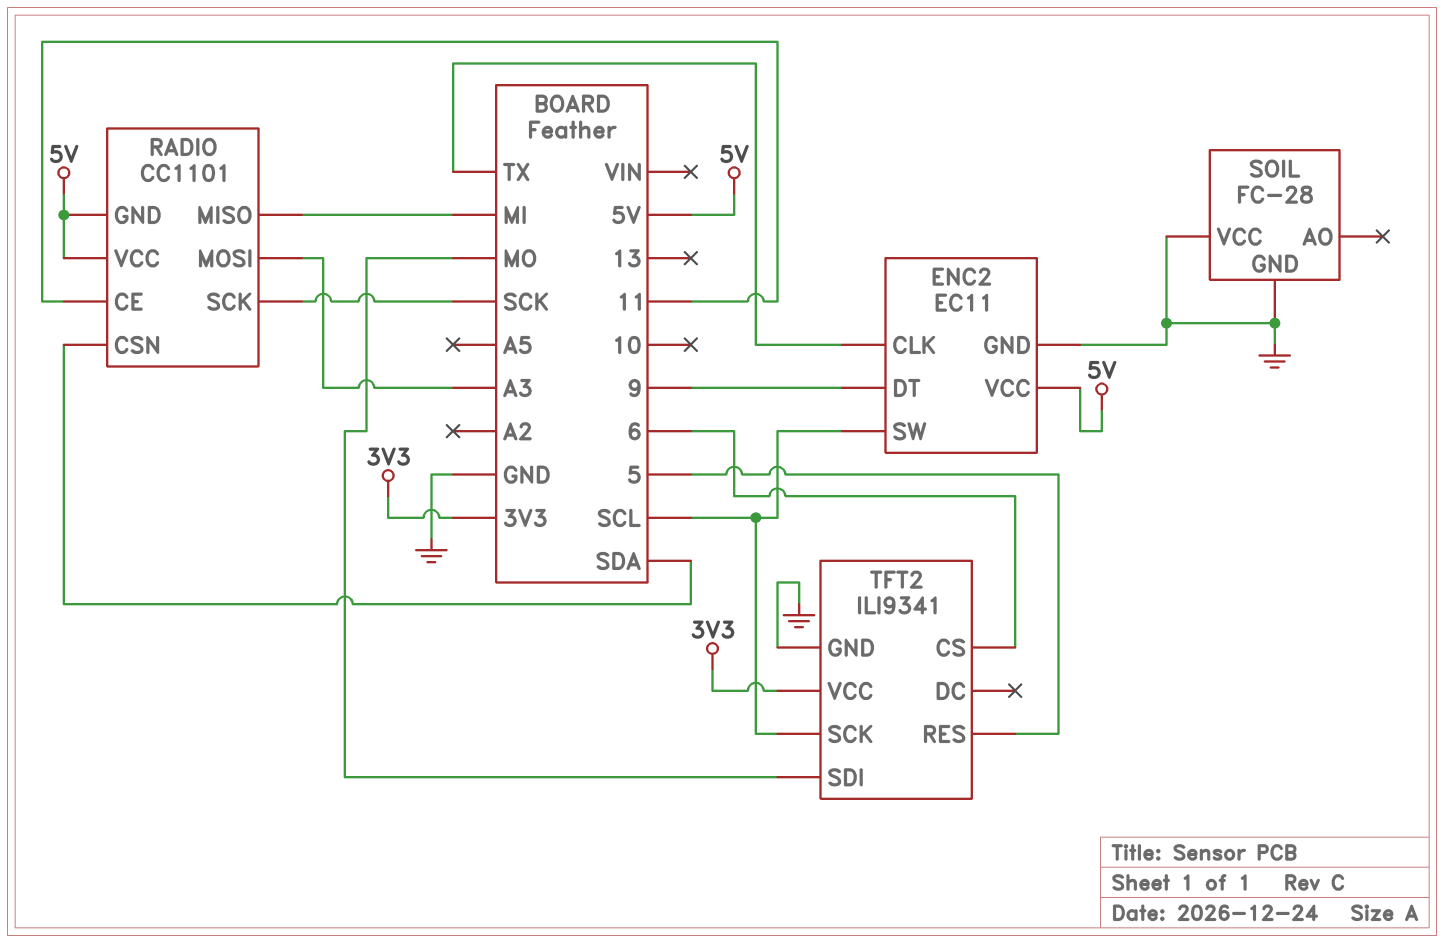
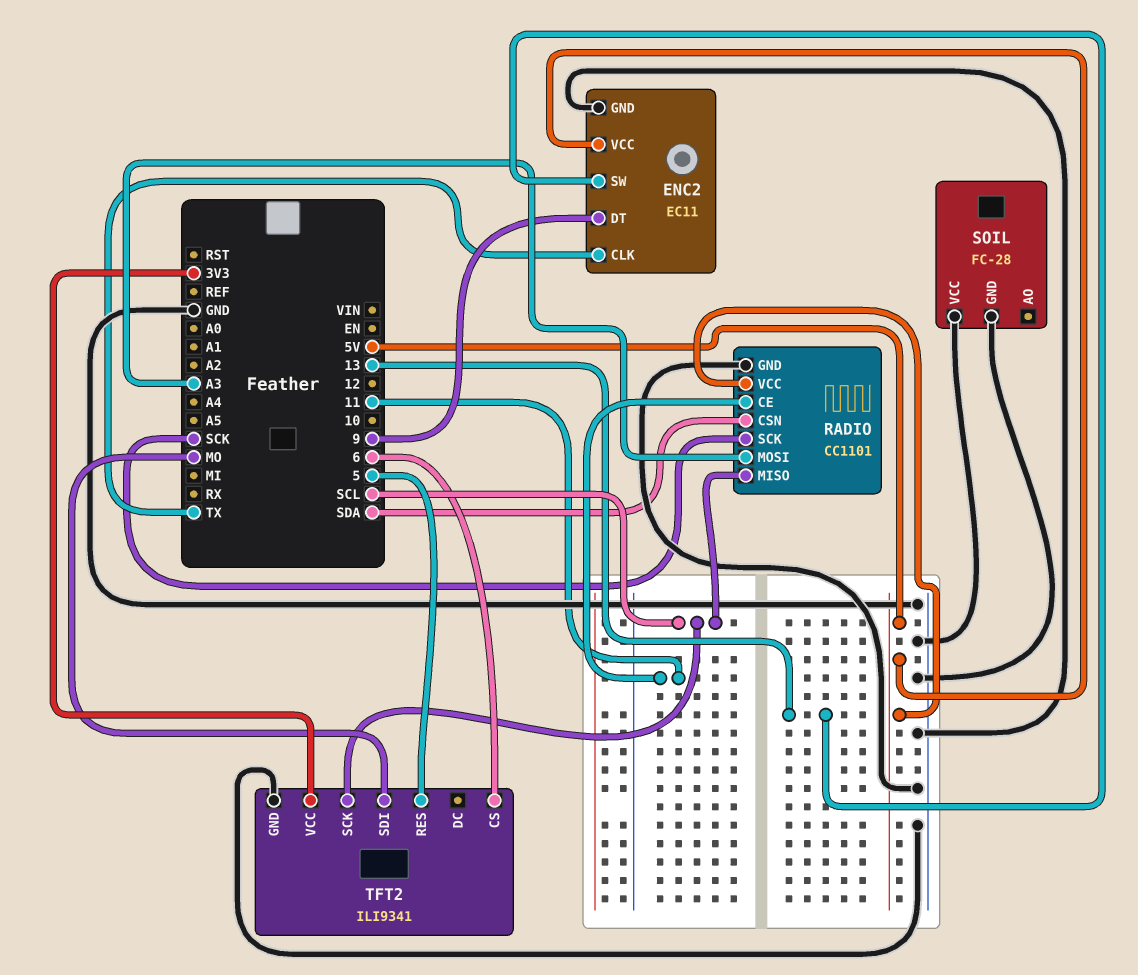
ENC2 pin SW: SCL -> 13
RADIO pin GND: 5V -> GND
RADIO pin MISO: MI -> SCL

